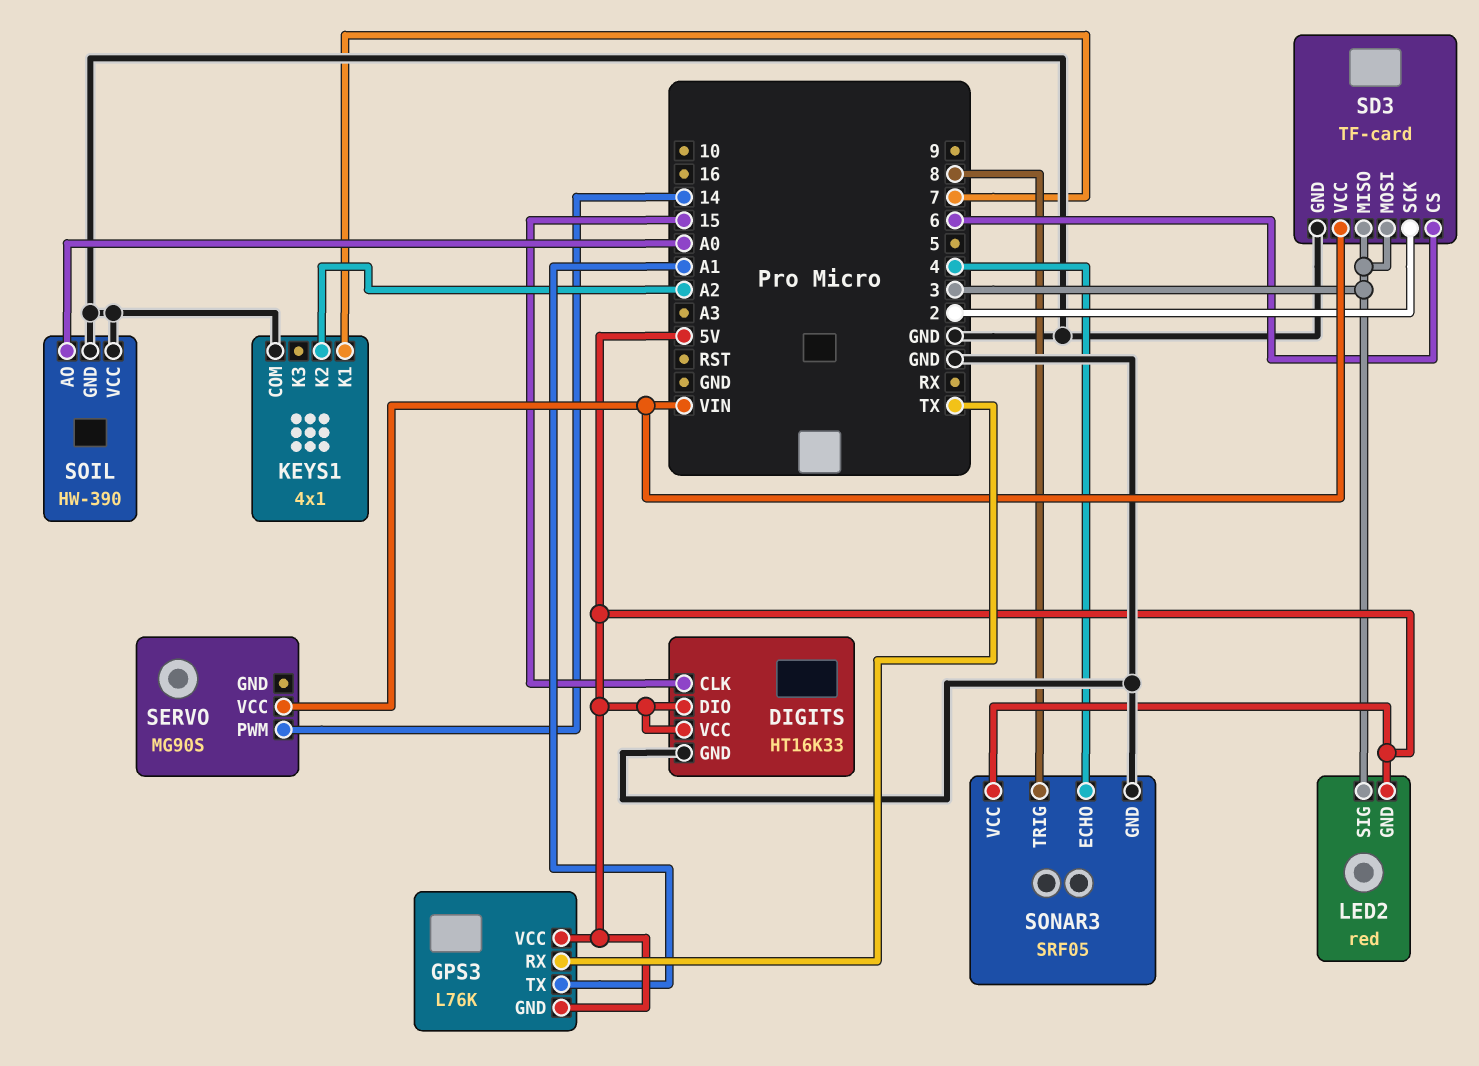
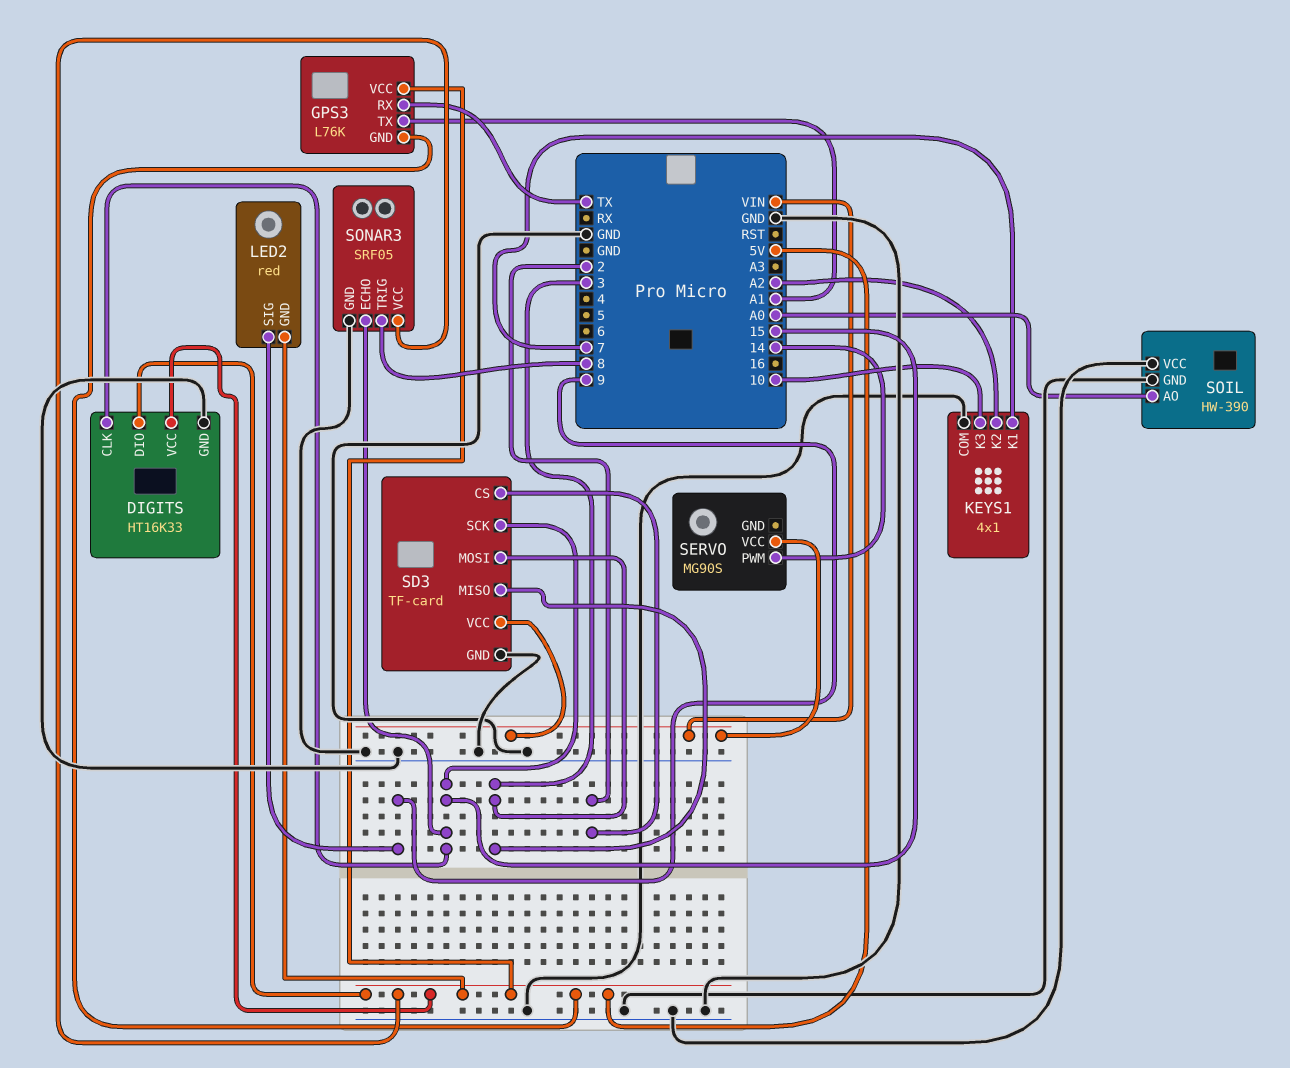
KEYS1 pin K3: none -> 10
LED2 pin SIG: 3 -> 9
SD3 pin CS: 6 -> 2
SD3 pin SCK: 2 -> 15
SONAR3 pin ECHO: 4 -> 15

